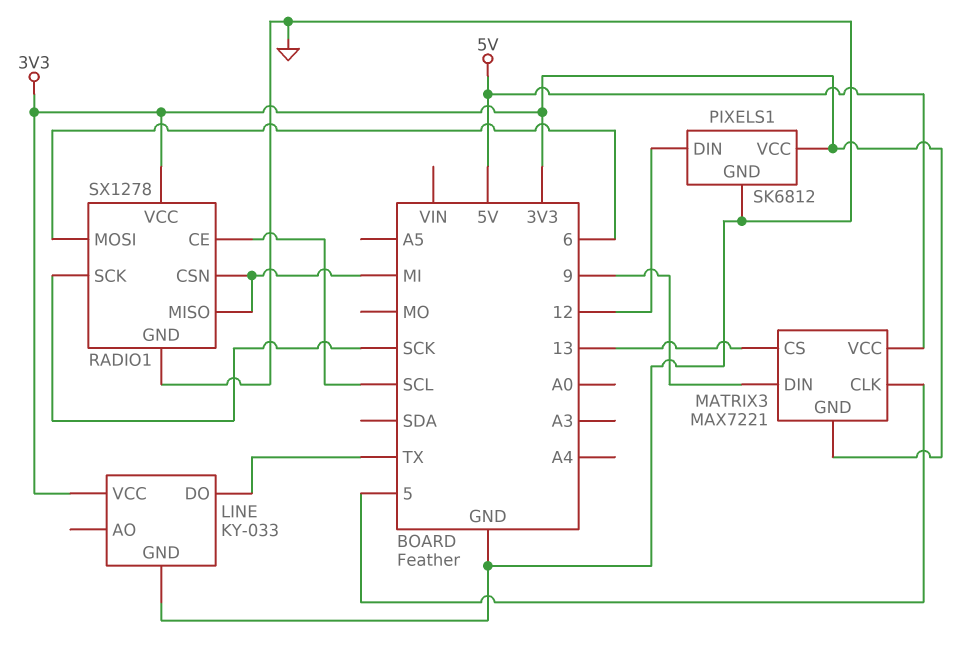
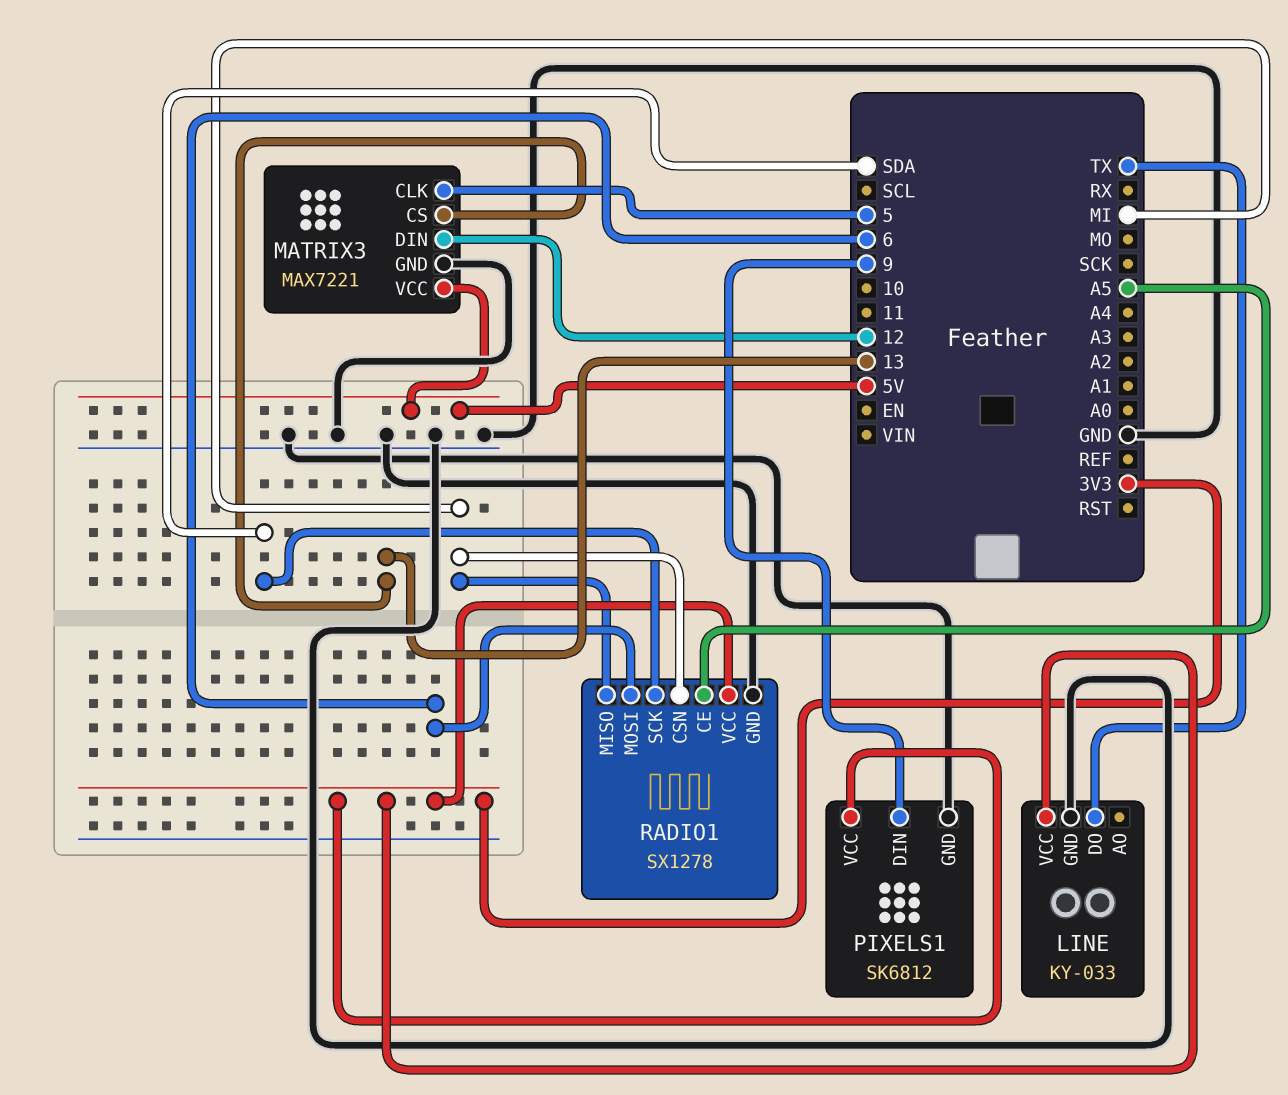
MATRIX3 pin DIN: 9 -> 12
MATRIX3 pin GND: 3V3 -> GND
PIXELS1 pin DIN: 12 -> 9
RADIO1 pin CE: SCL -> A5
RADIO1 pin SCK: SCK -> SDA

